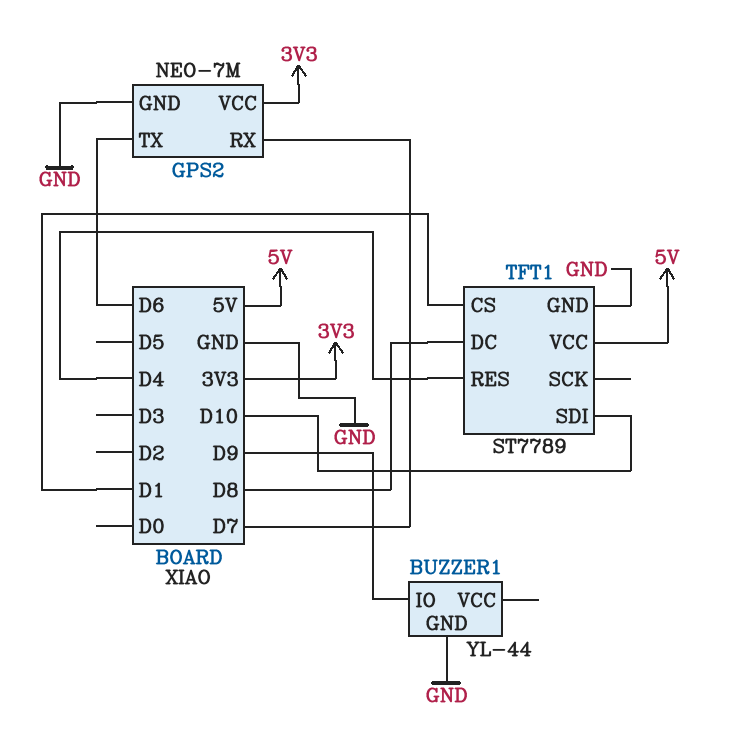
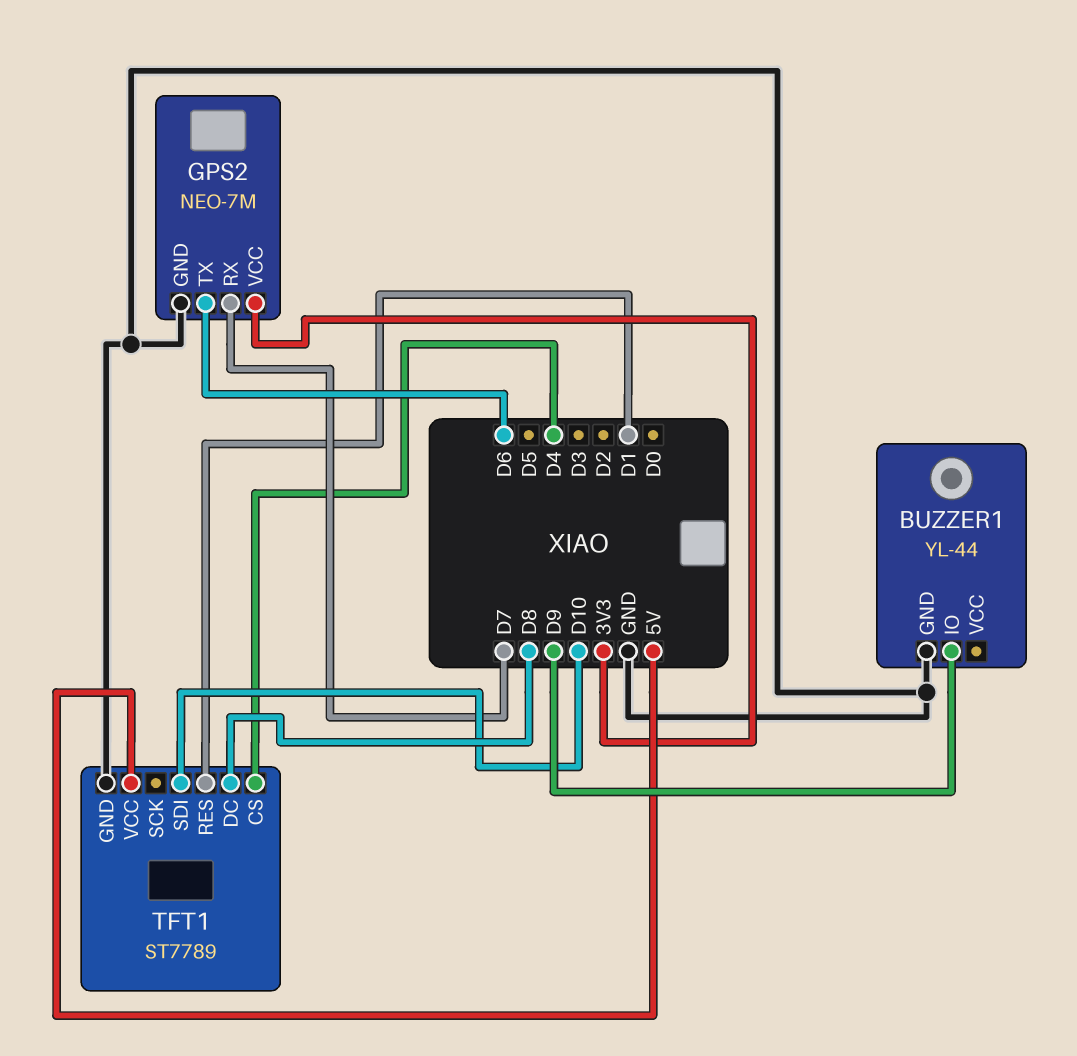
TFT1 pin CS: D1 -> D4
TFT1 pin RES: D4 -> D1

